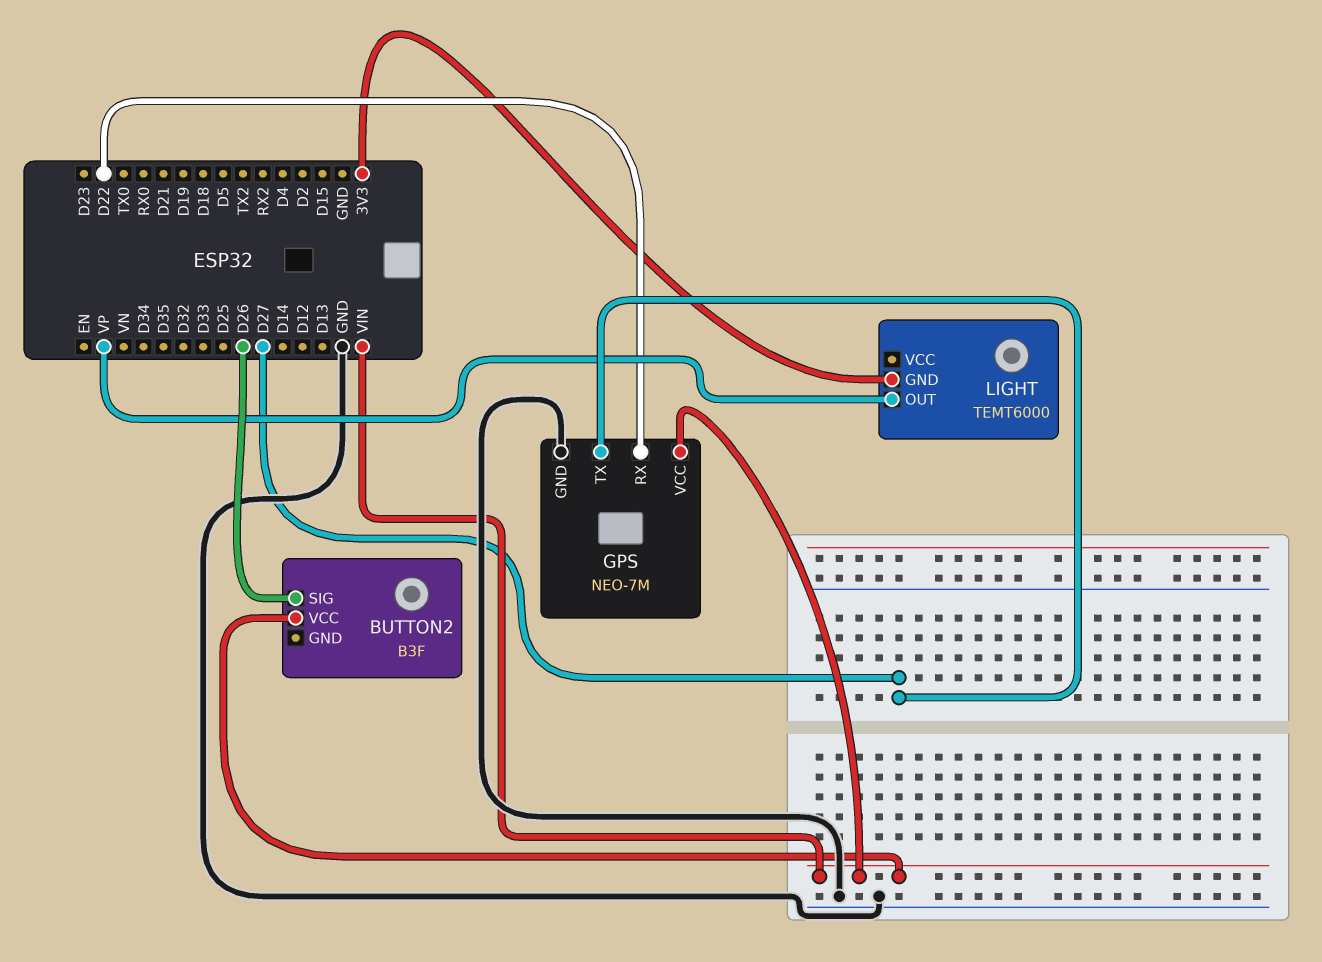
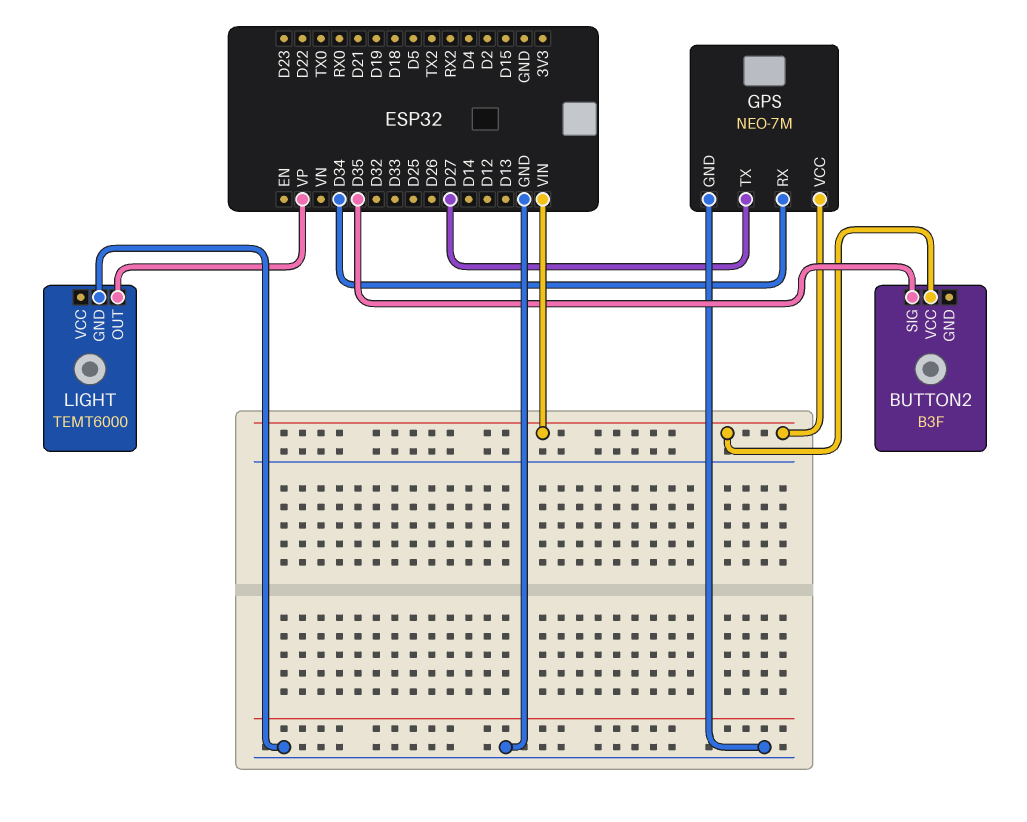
BUTTON2 pin SIG: D26 -> D35
GPS pin RX: D22 -> D34
LIGHT pin GND: 3V3 -> GND

